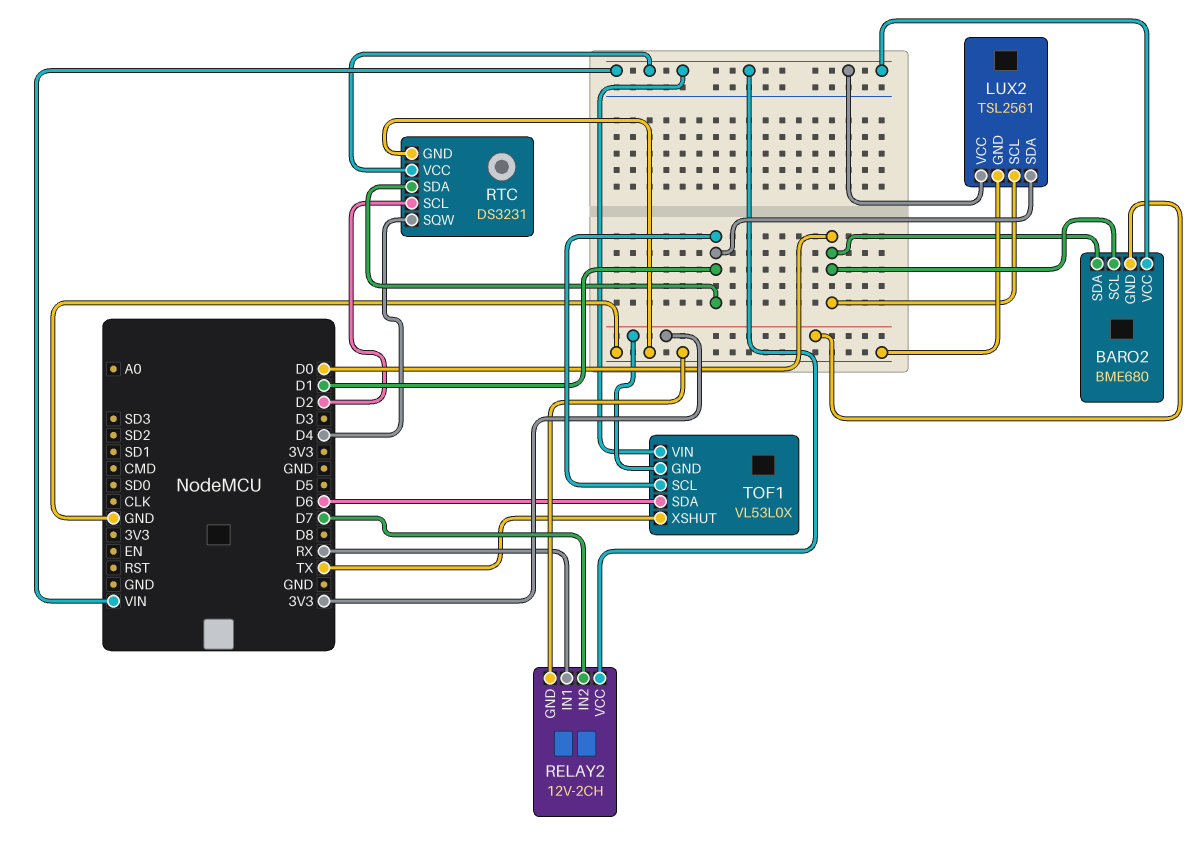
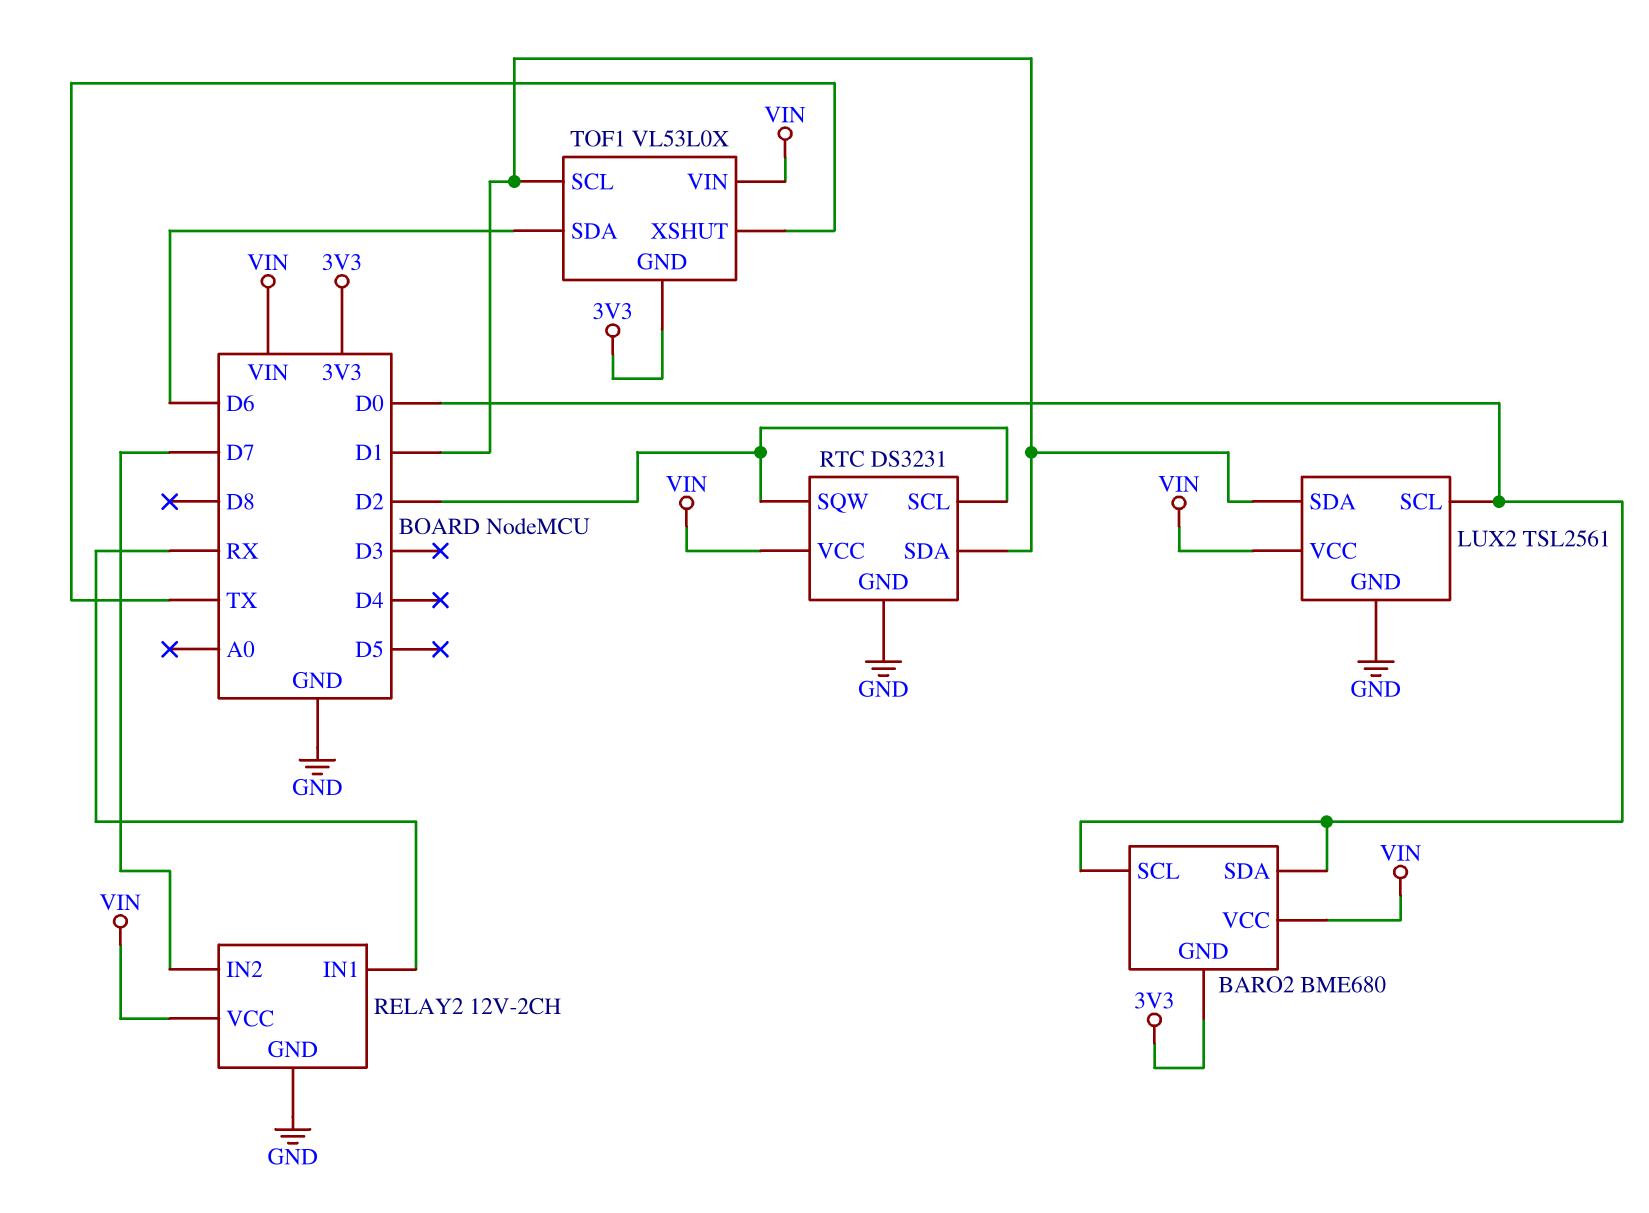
RTC pin SQW: D4 -> D2

